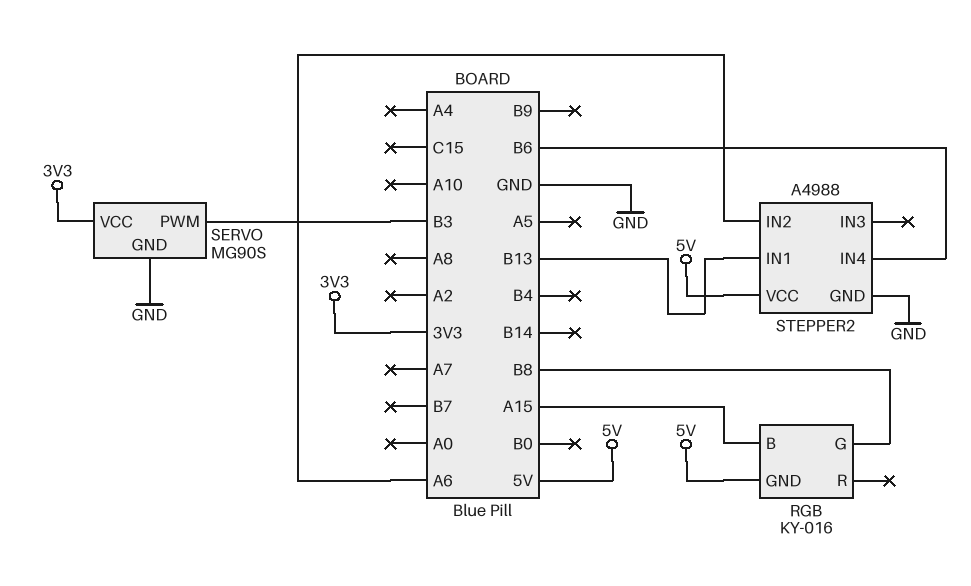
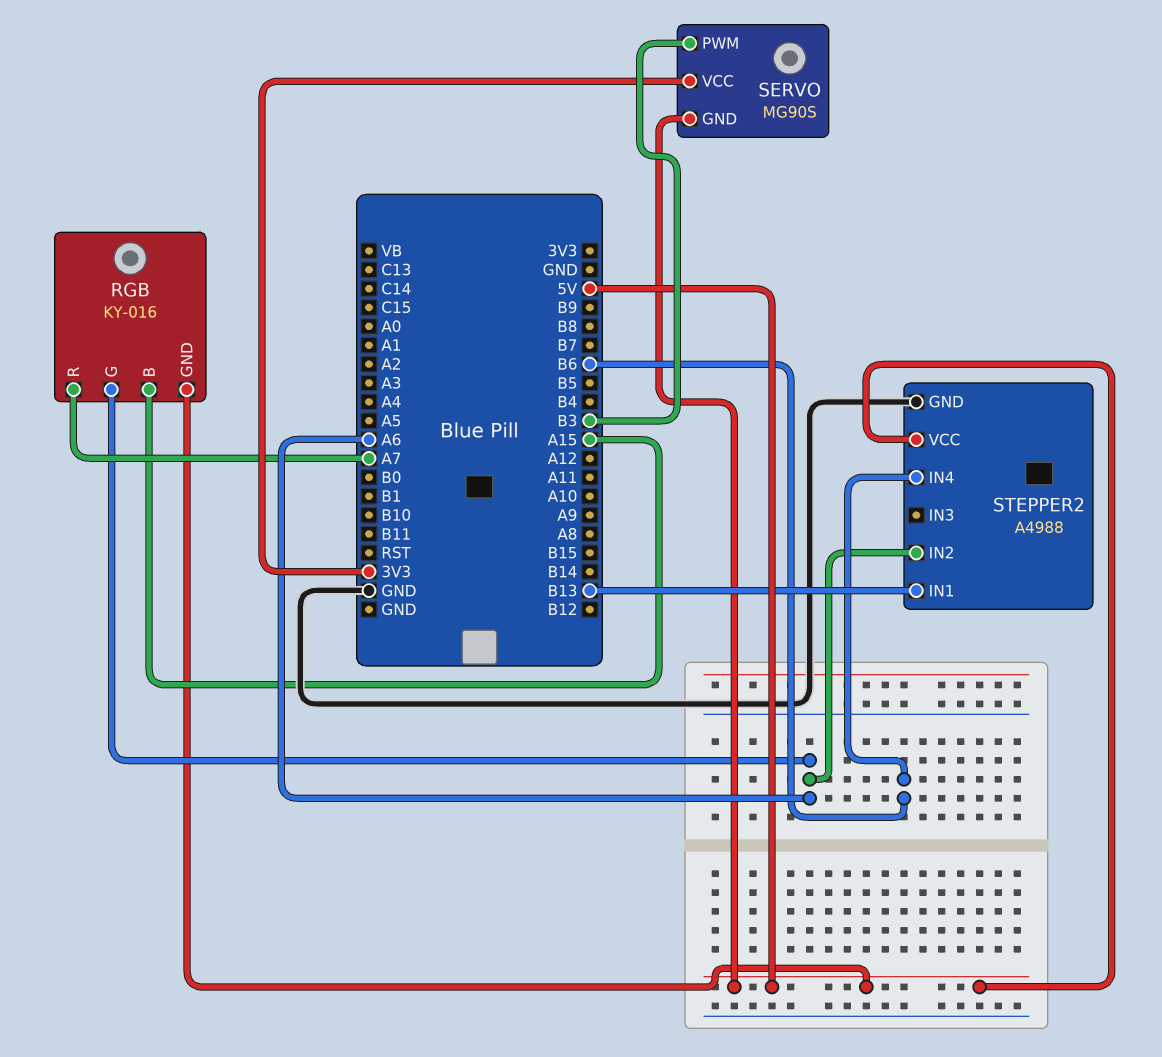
RGB pin G: B8 -> A6
RGB pin R: none -> A7
SERVO pin GND: GND -> 5V

